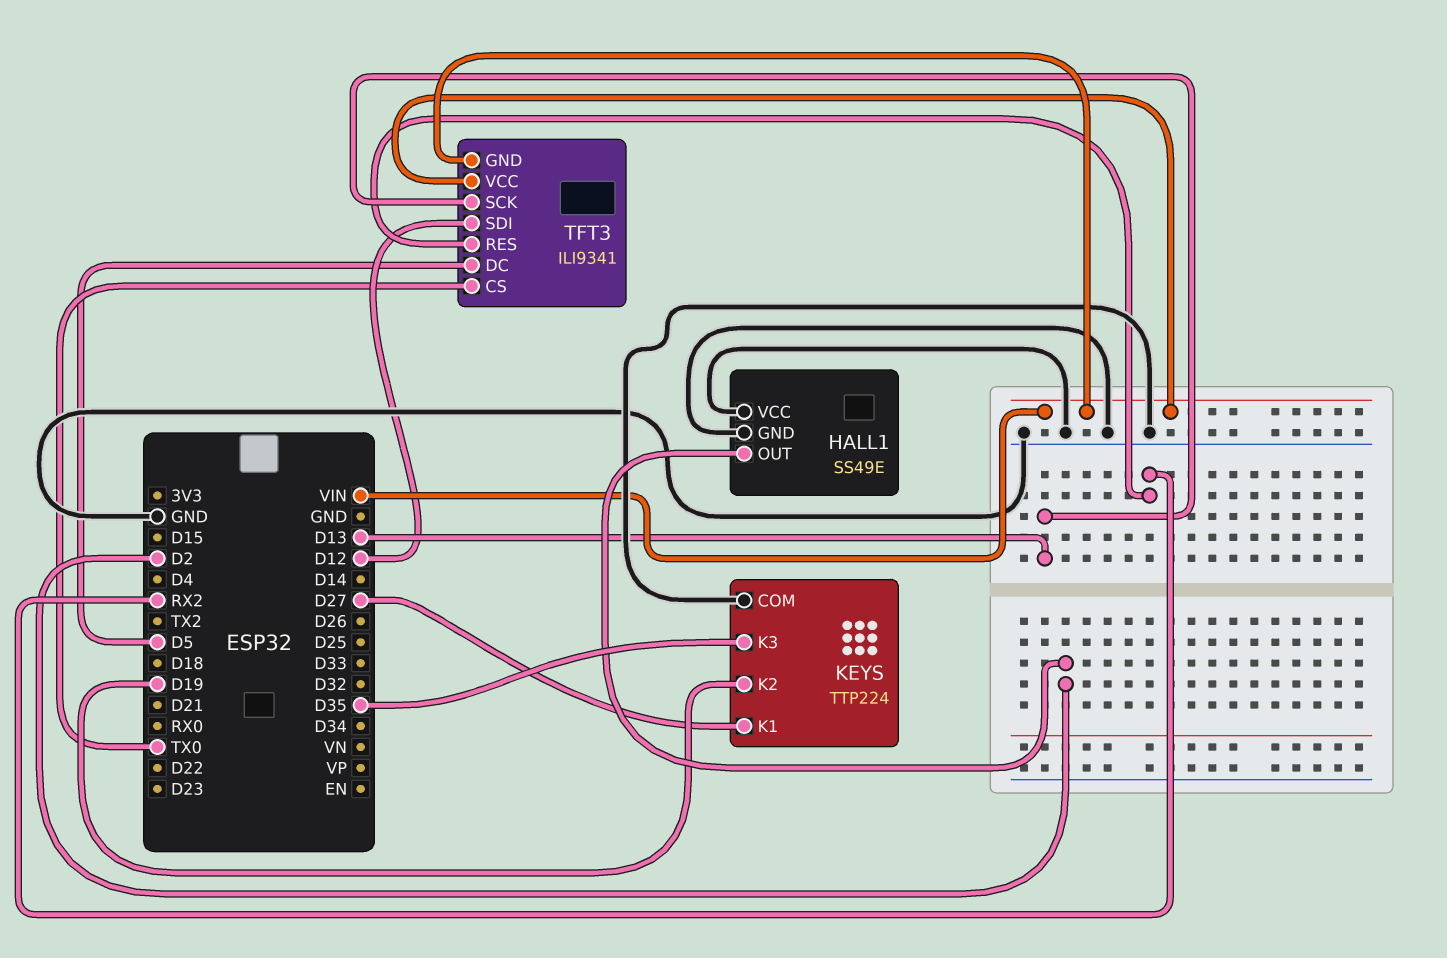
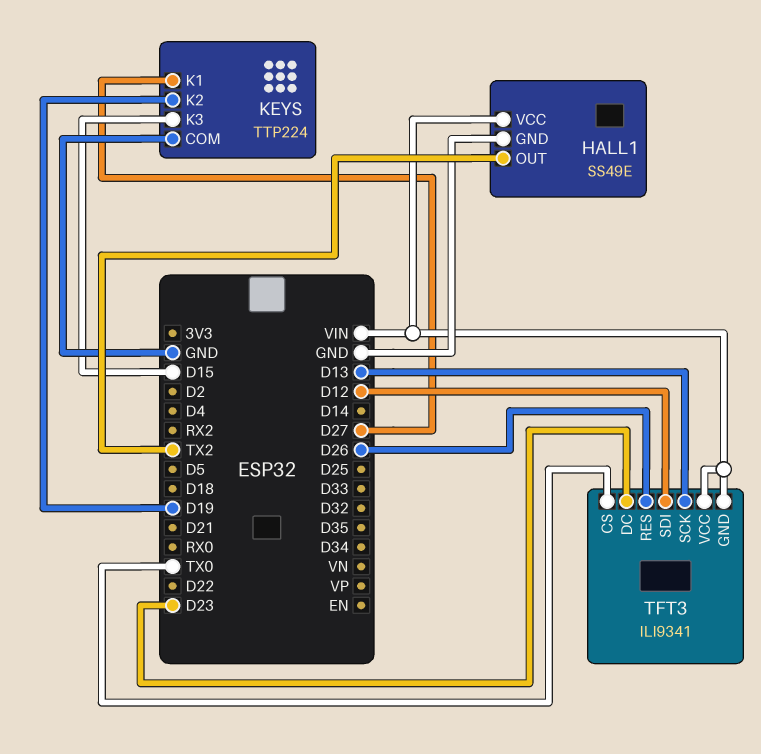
HALL1 pin OUT: D2 -> TX2
HALL1 pin VCC: GND -> VIN
KEYS pin K3: D35 -> D15
TFT3 pin DC: D5 -> D23
TFT3 pin RES: RX2 -> D26

